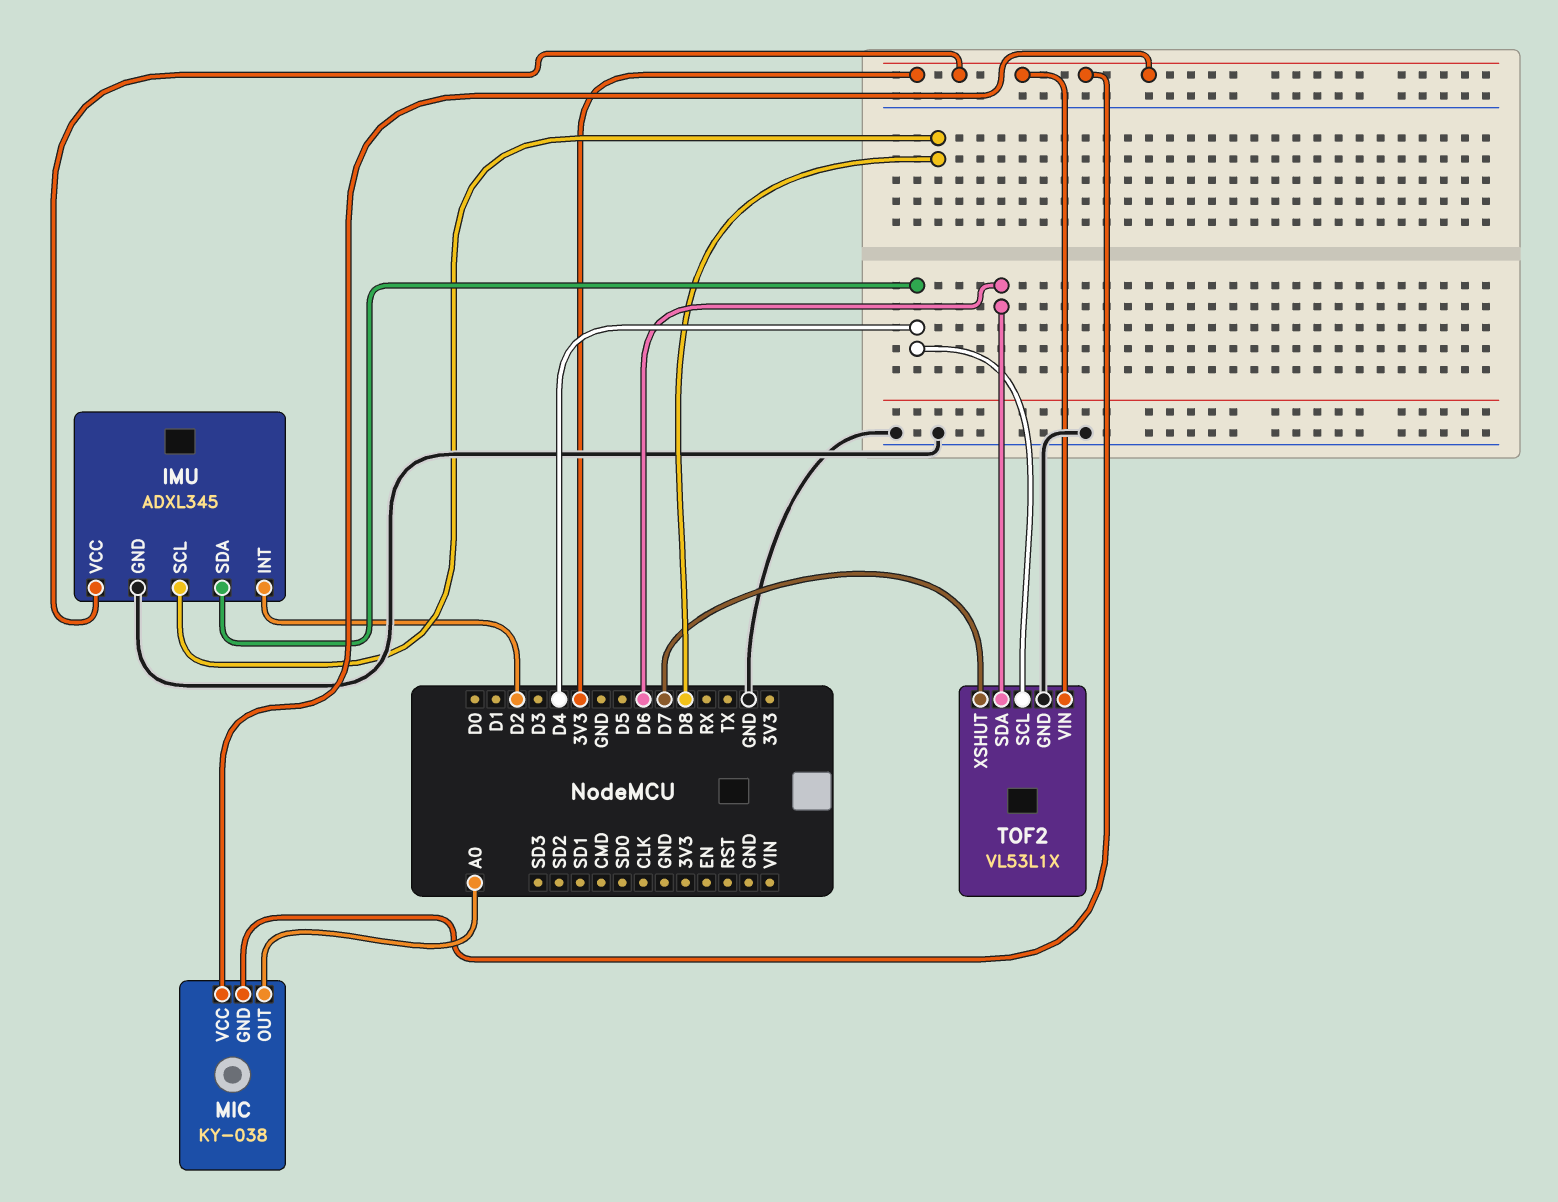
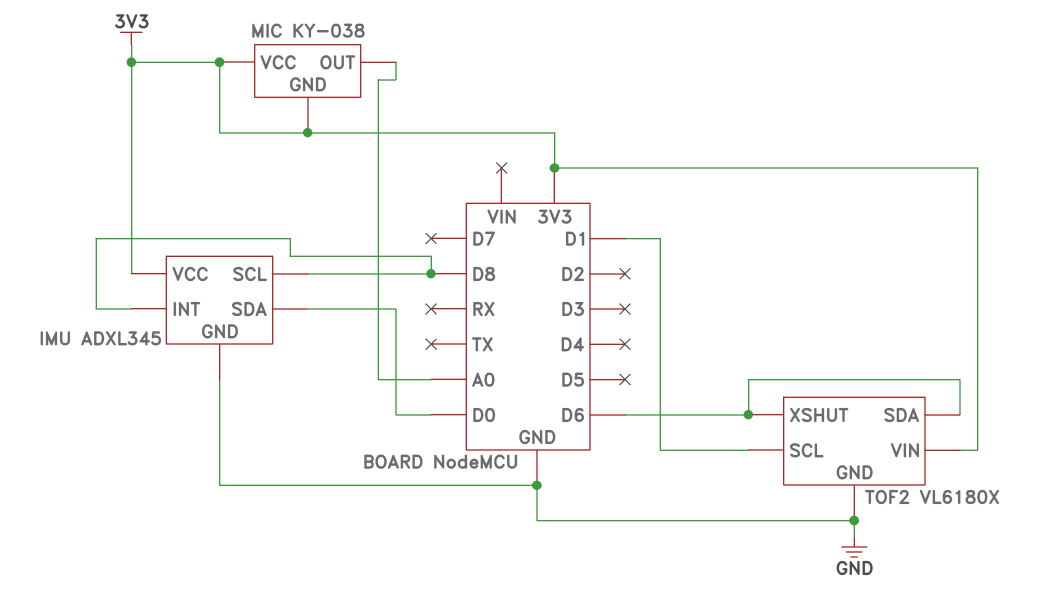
IMU pin INT: D2 -> D8
IMU pin SDA: D4 -> D0
TOF2: VL53L1X -> VL6180X
TOF2 pin SCL: D4 -> D1
TOF2 pin XSHUT: D7 -> D6

